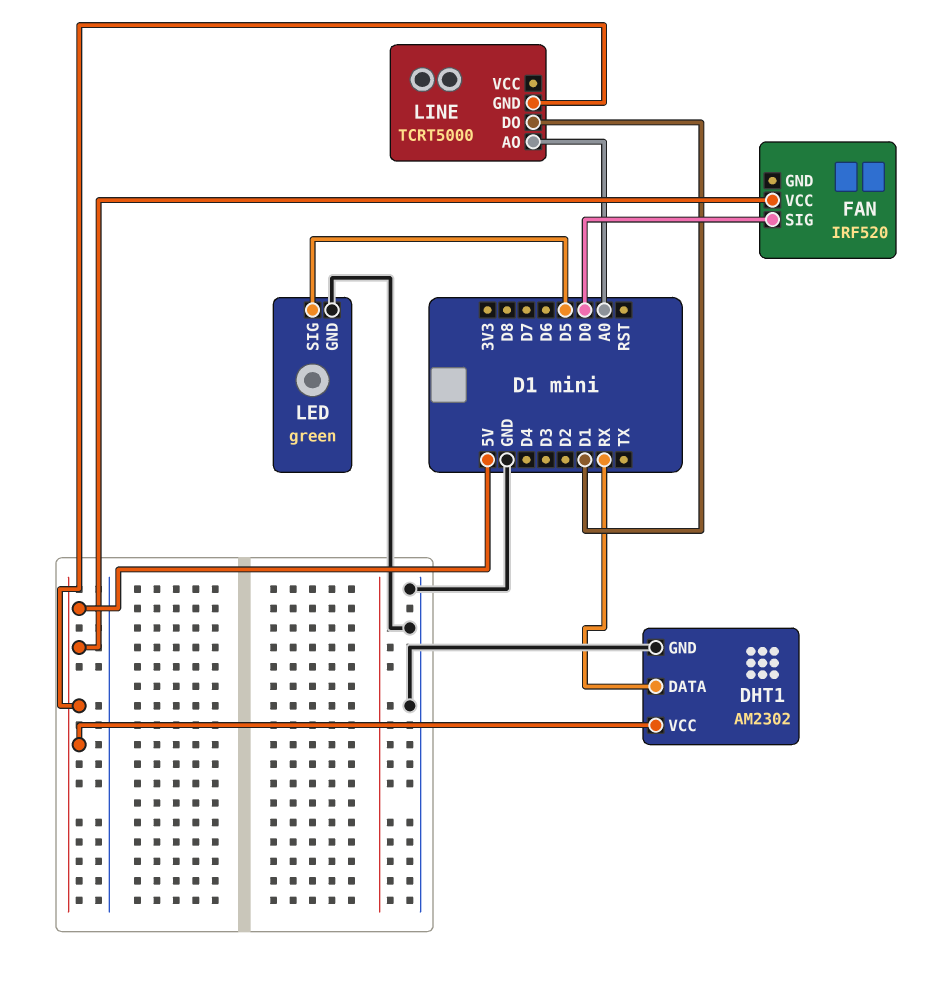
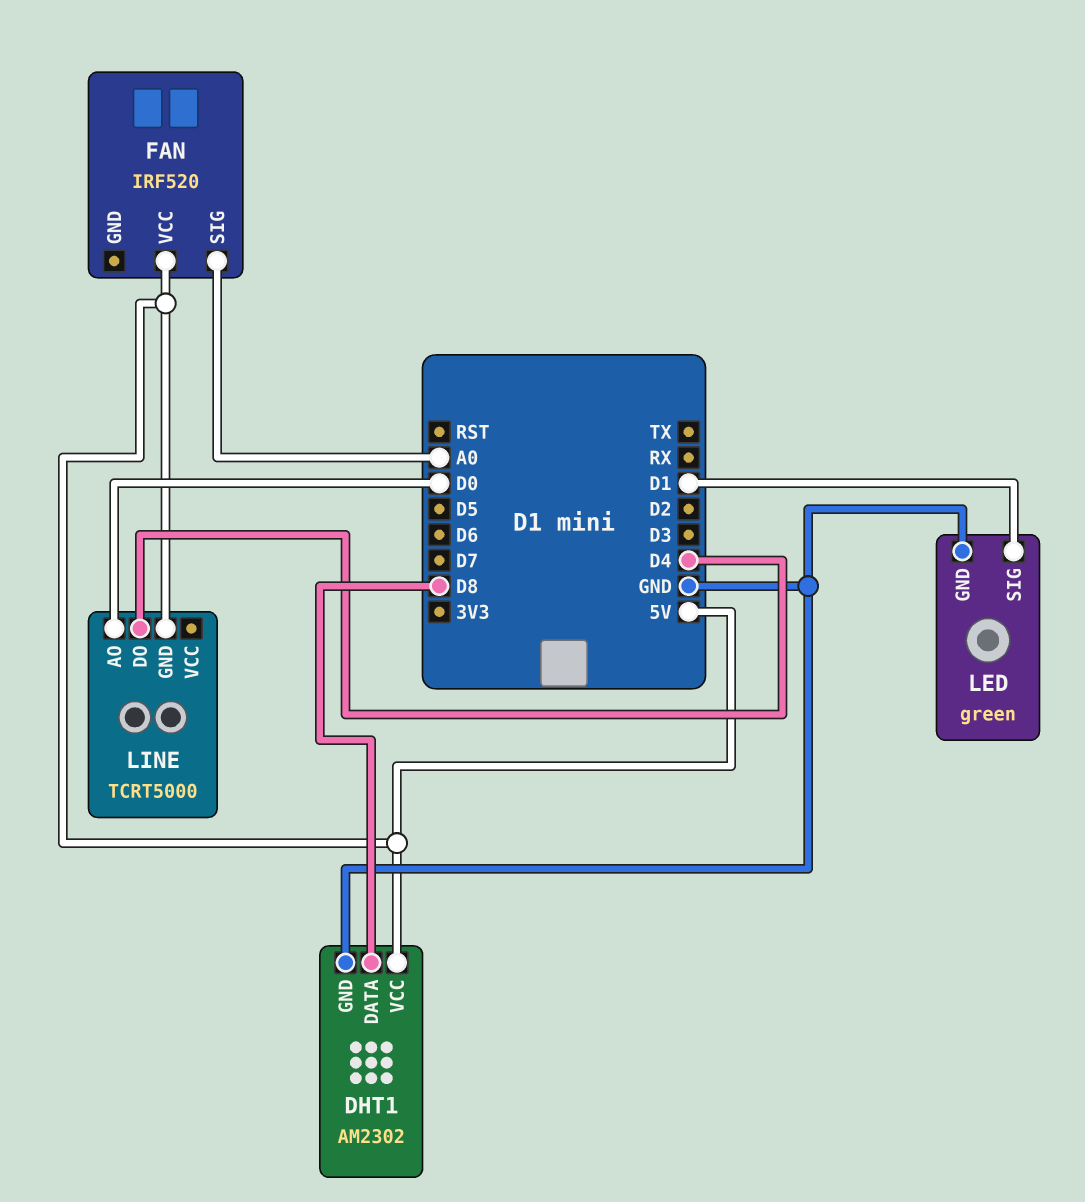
DHT1 pin DATA: RX -> D8
FAN pin SIG: D0 -> A0
LED pin SIG: D5 -> D1
LINE pin AO: A0 -> D0
LINE pin DO: D1 -> D4

